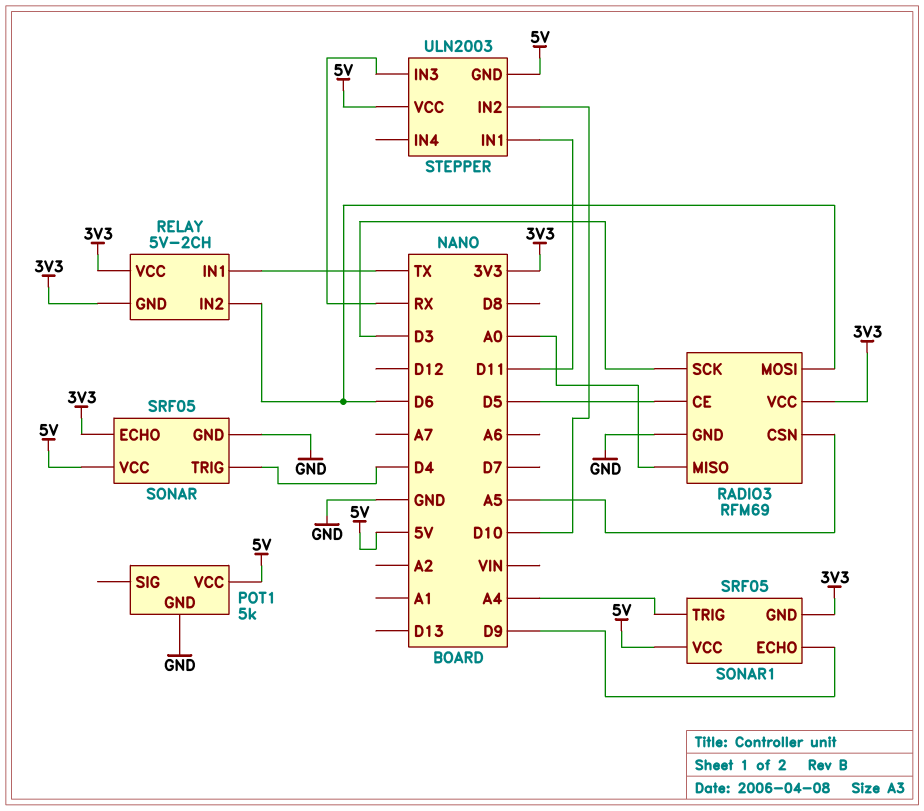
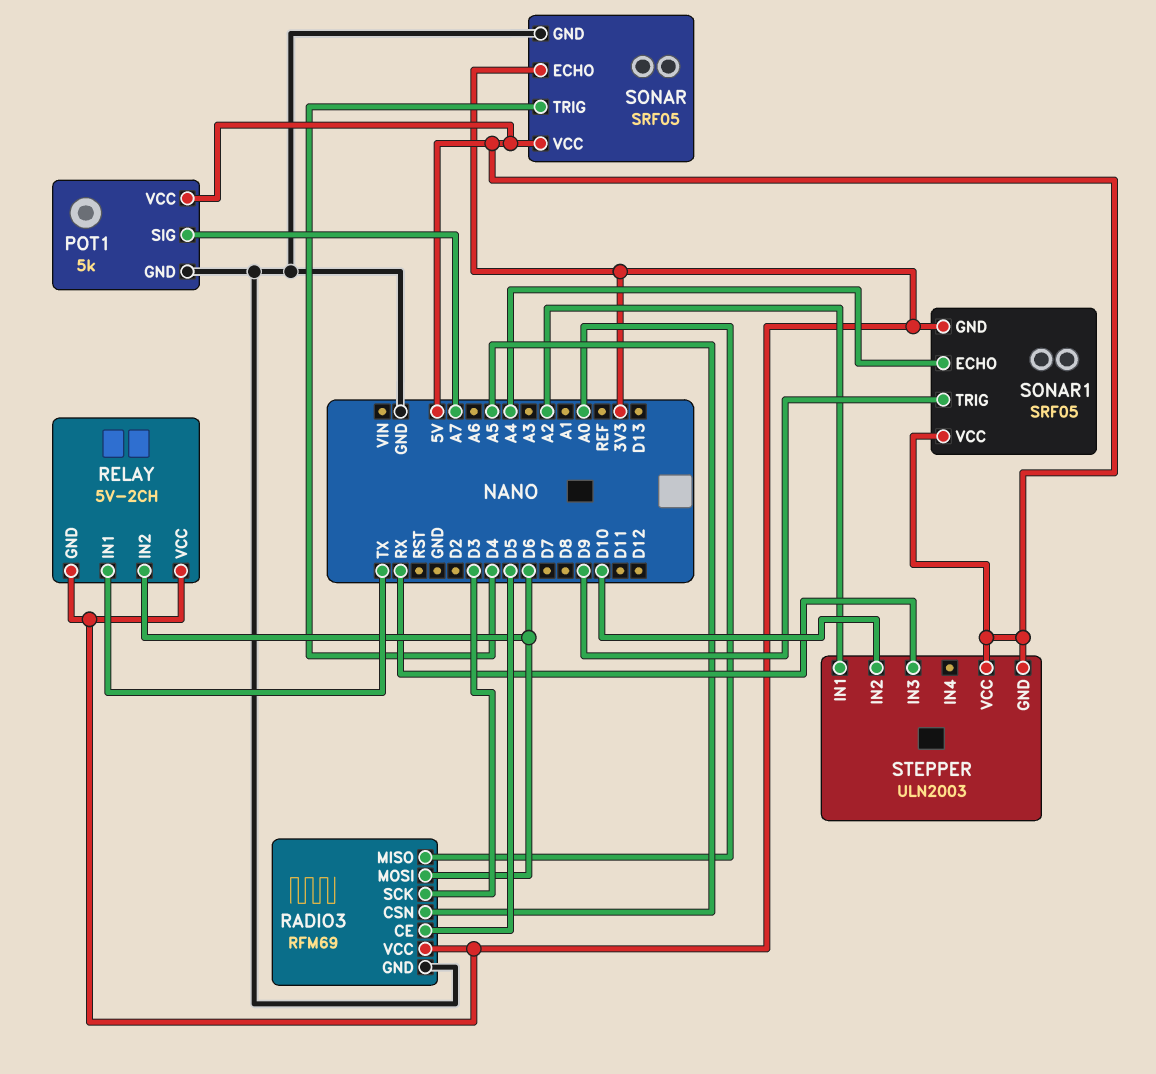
POT1 pin SIG: none -> A7
SONAR1 pin ECHO: D9 -> A4
SONAR1 pin TRIG: A4 -> D9
STEPPER pin IN1: D11 -> A2

